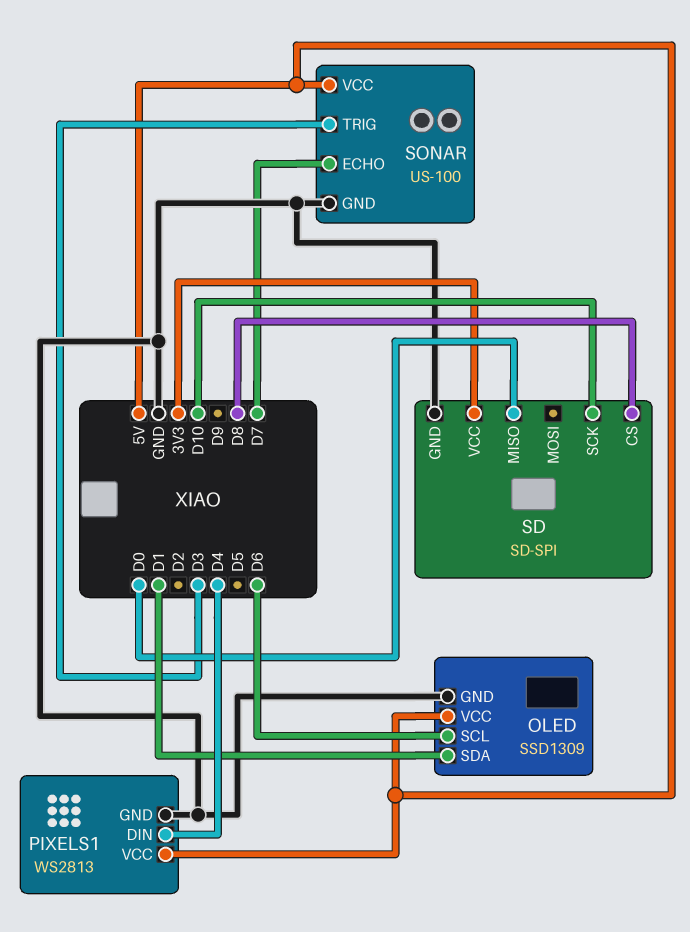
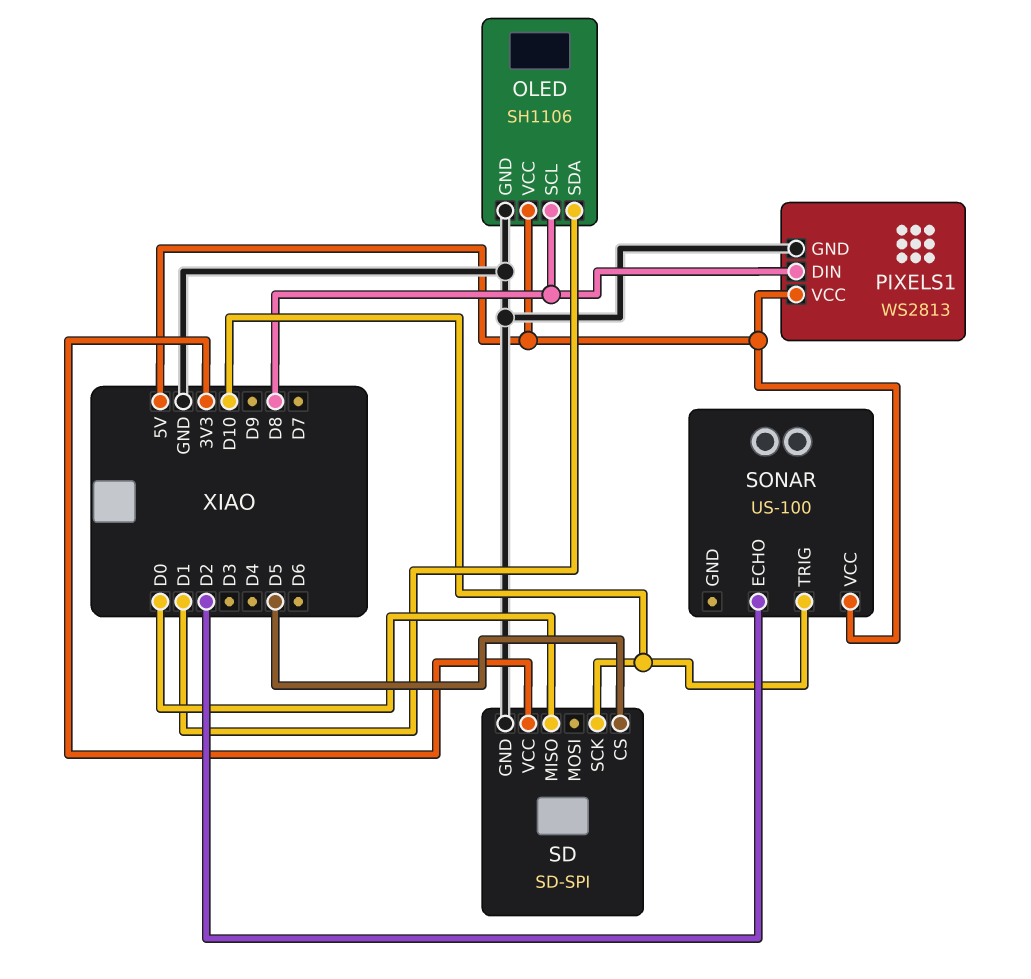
OLED: SSD1309 -> SH1106
OLED pin SCL: D6 -> D8
PIXELS1 pin DIN: D4 -> D8
SD pin CS: D8 -> D5
SONAR pin ECHO: D7 -> D2
SONAR pin GND: GND -> none
SONAR pin TRIG: D3 -> D10

